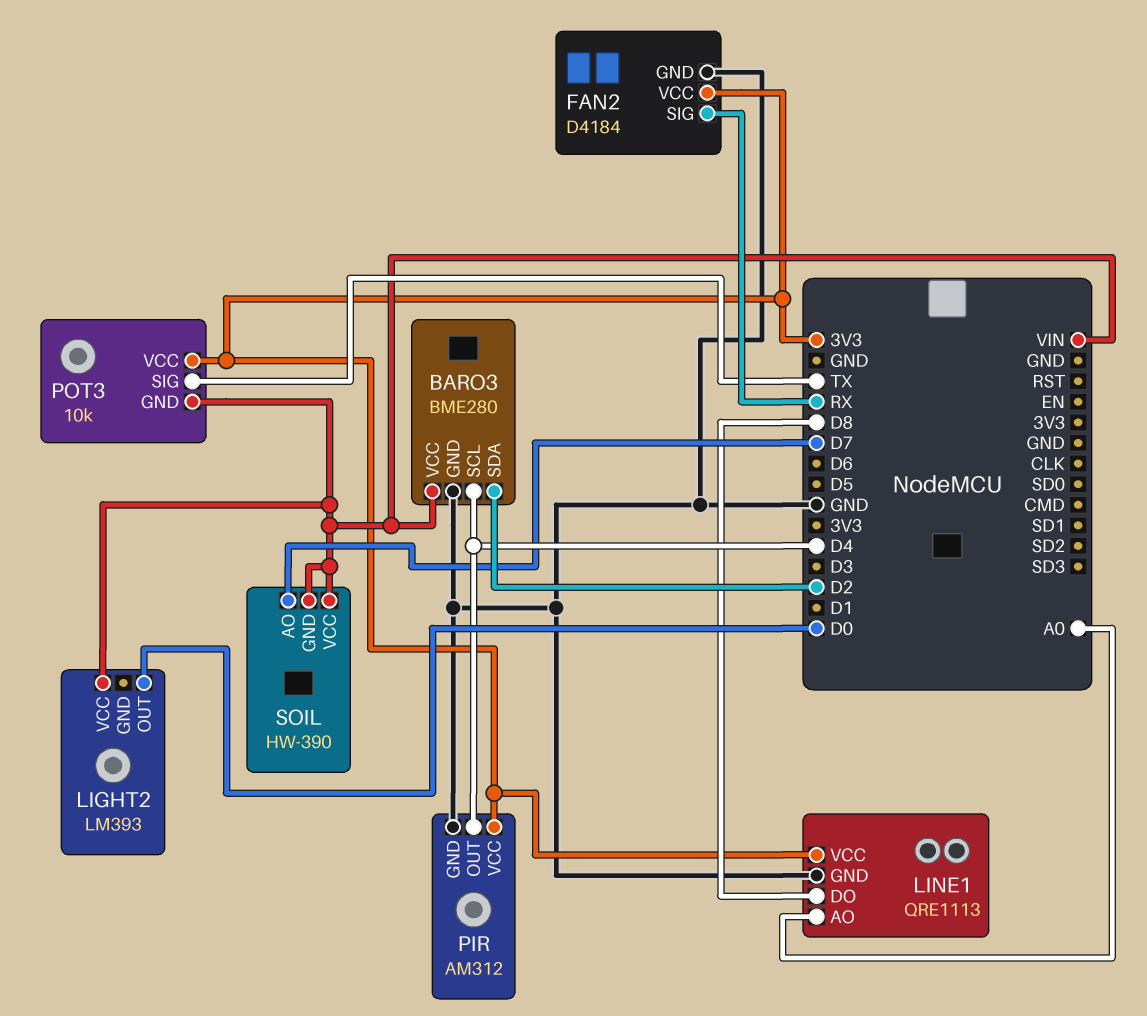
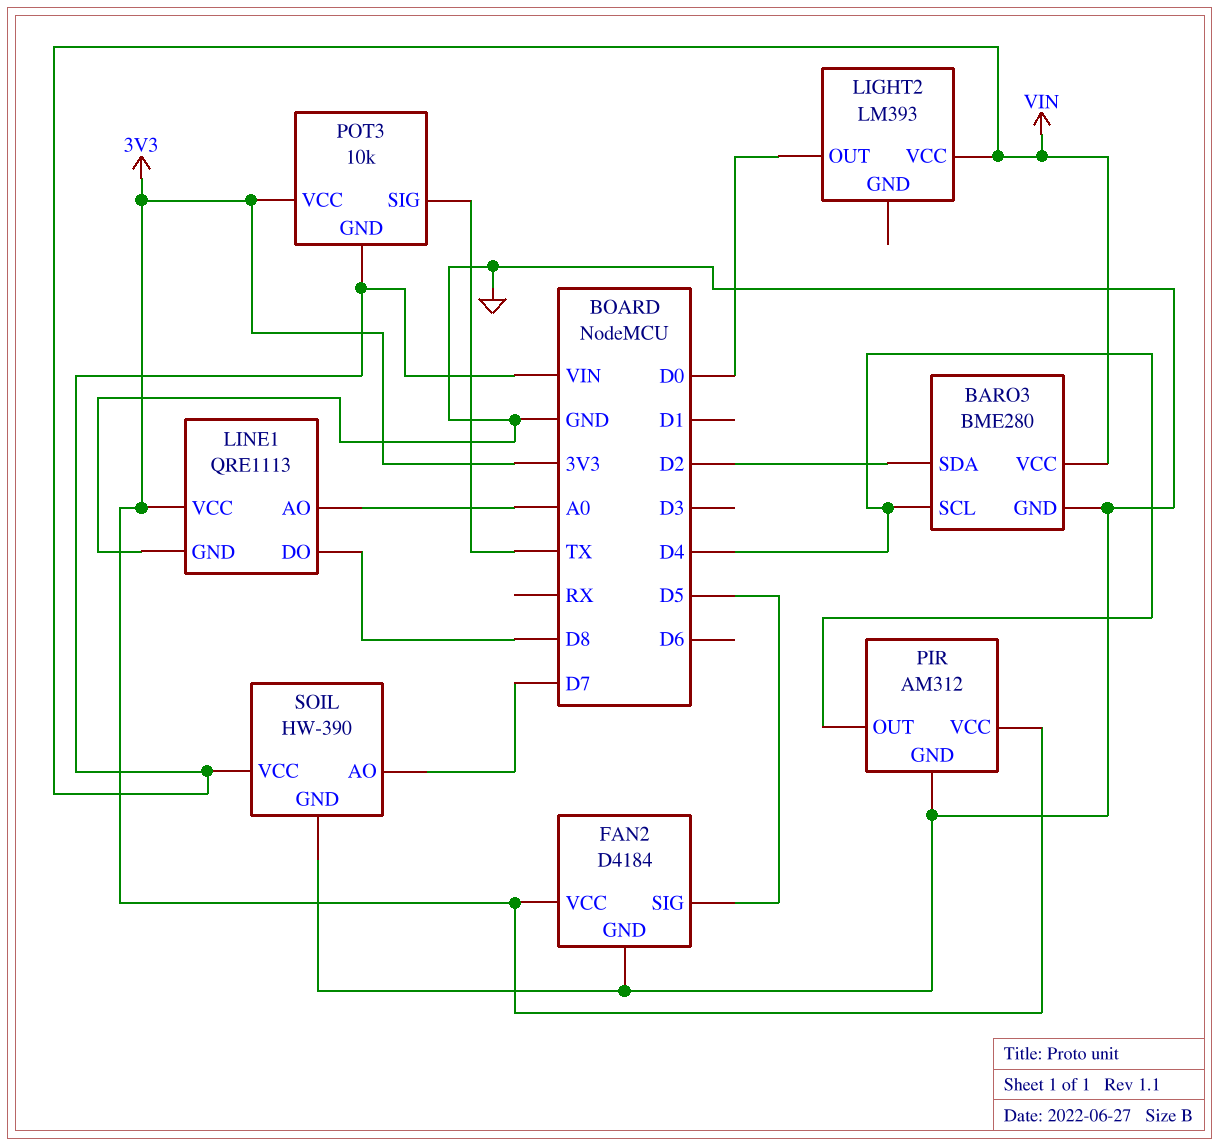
FAN2 pin SIG: RX -> D5
SOIL pin GND: VIN -> GND

